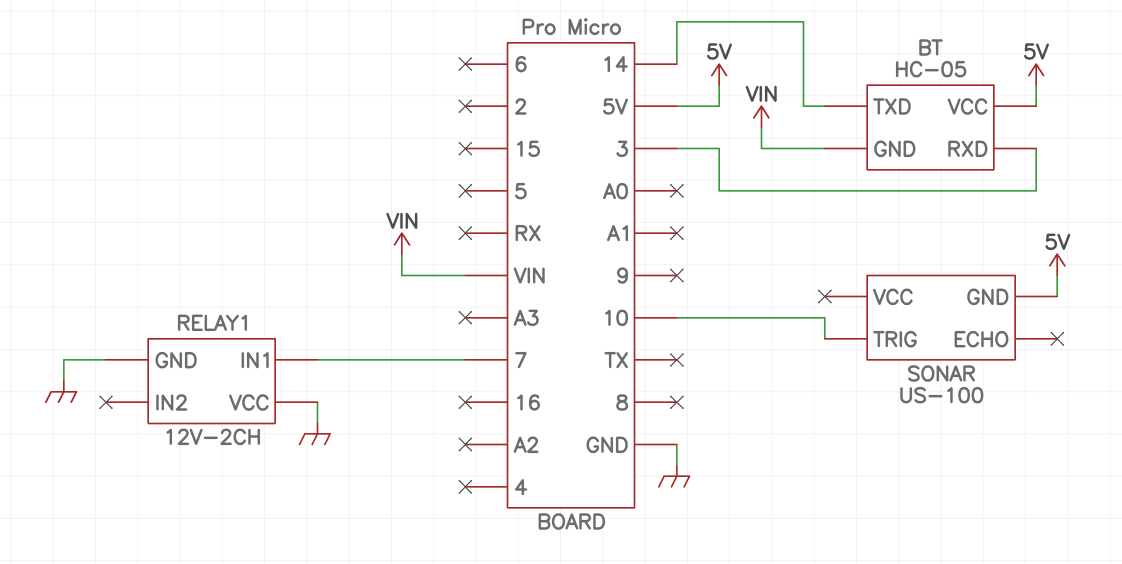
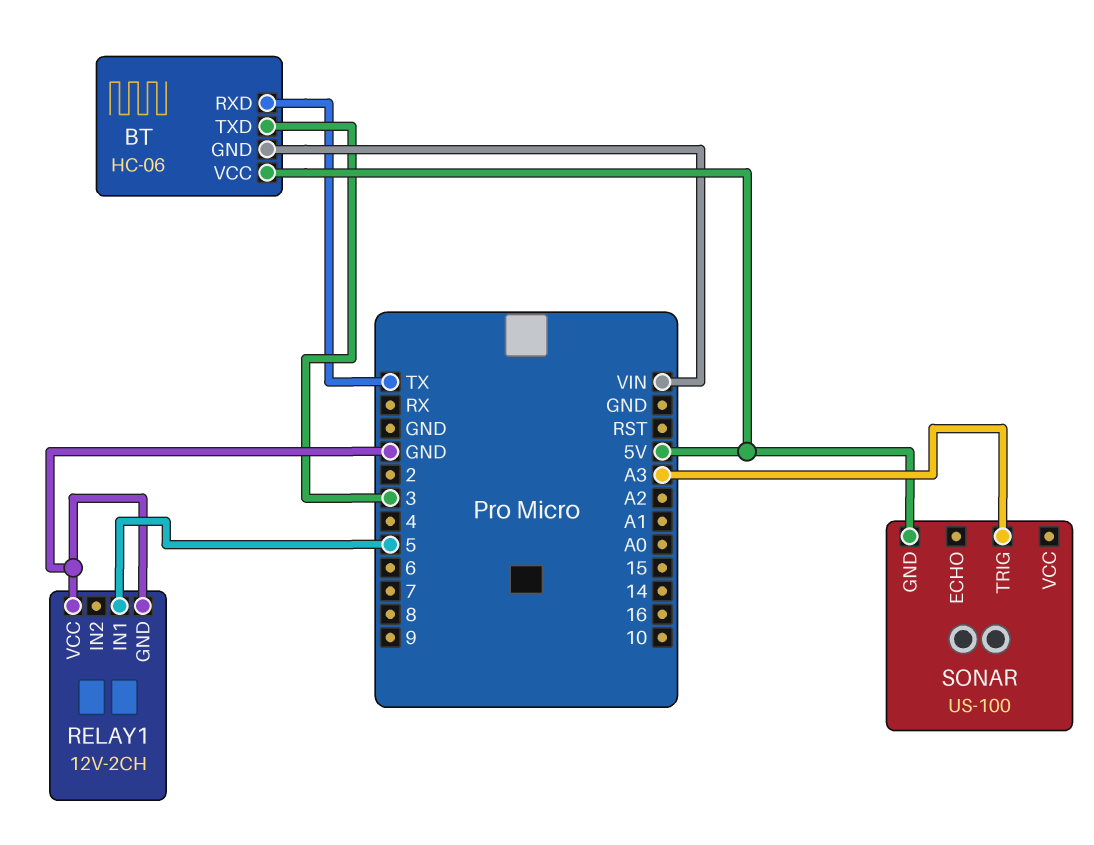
BT: HC-05 -> HC-06
BT pin RXD: 3 -> TX
BT pin TXD: 14 -> 3
RELAY1 pin IN1: 7 -> 5
SONAR pin TRIG: 10 -> A3

